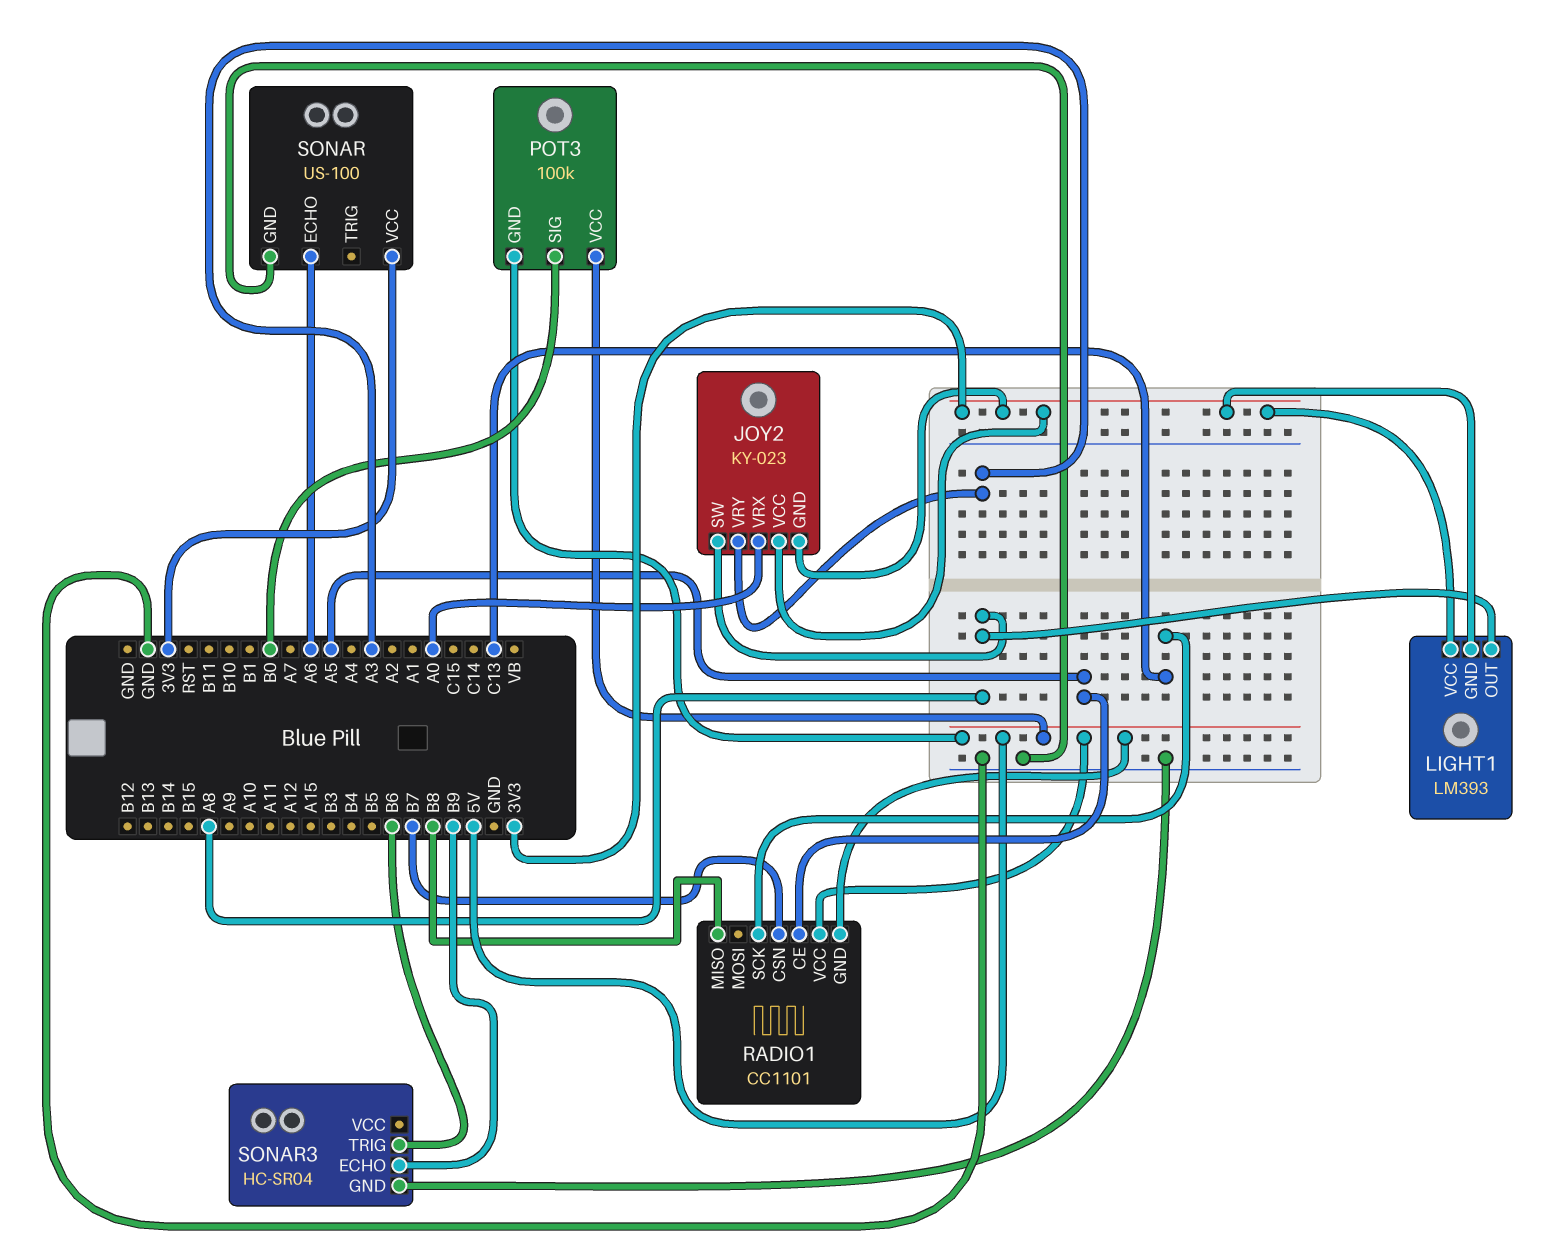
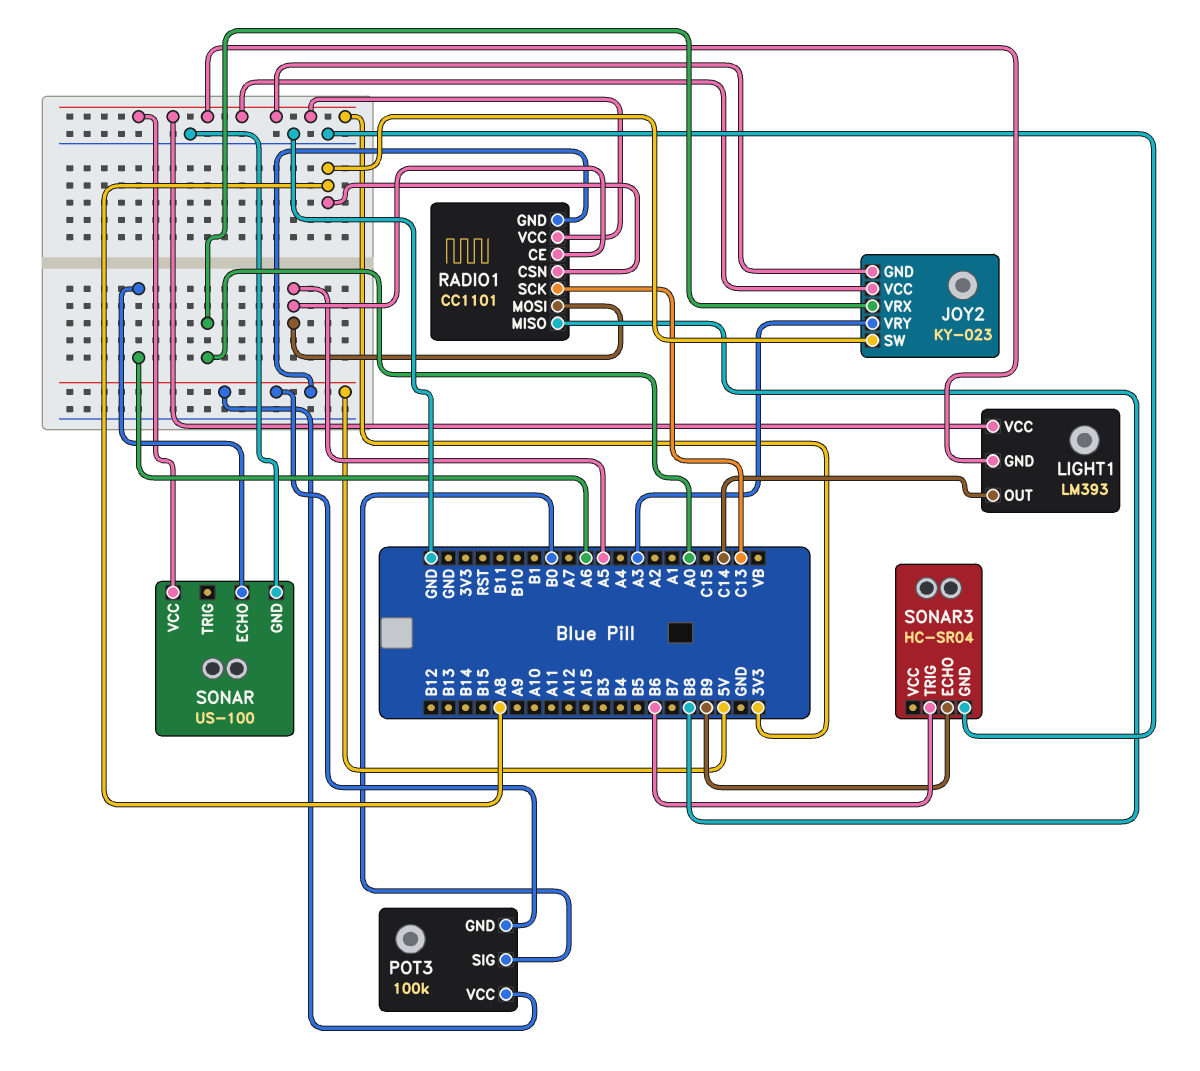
LIGHT1 pin OUT: A8 -> C14
RADIO1 pin CSN: B7 -> A8
RADIO1 pin MOSI: none -> A5
RADIO1 pin VCC: 5V -> 3V3

